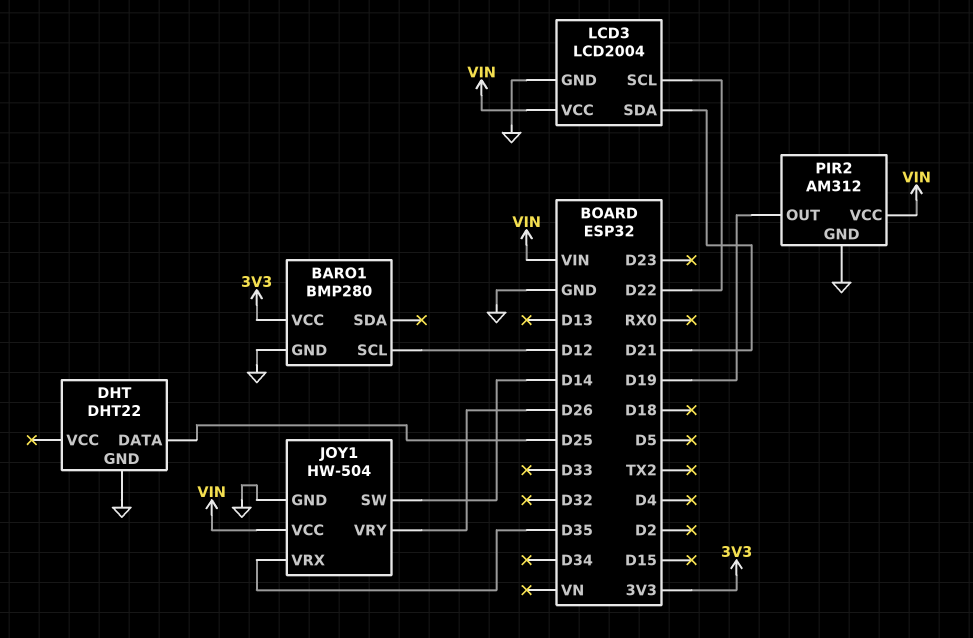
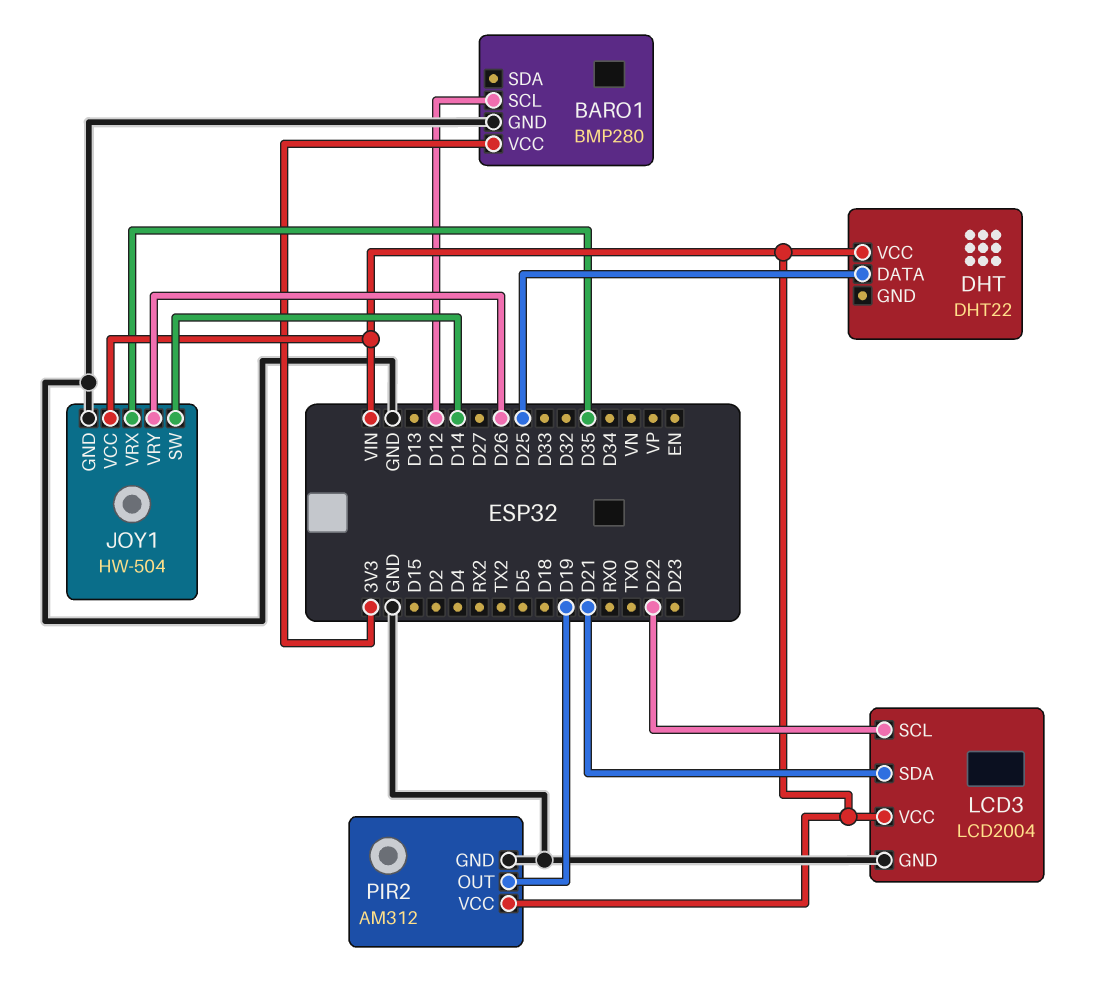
DHT pin GND: GND -> none
DHT pin VCC: none -> VIN

